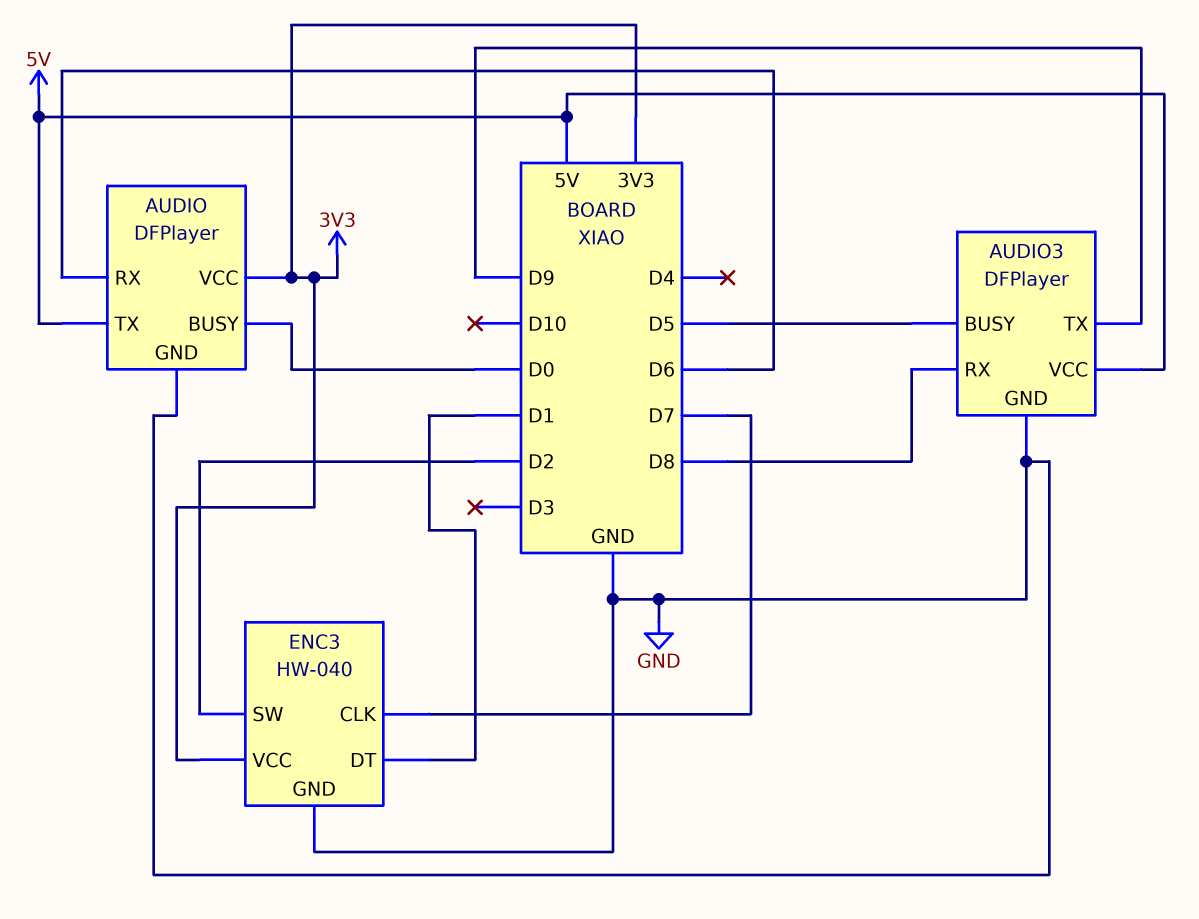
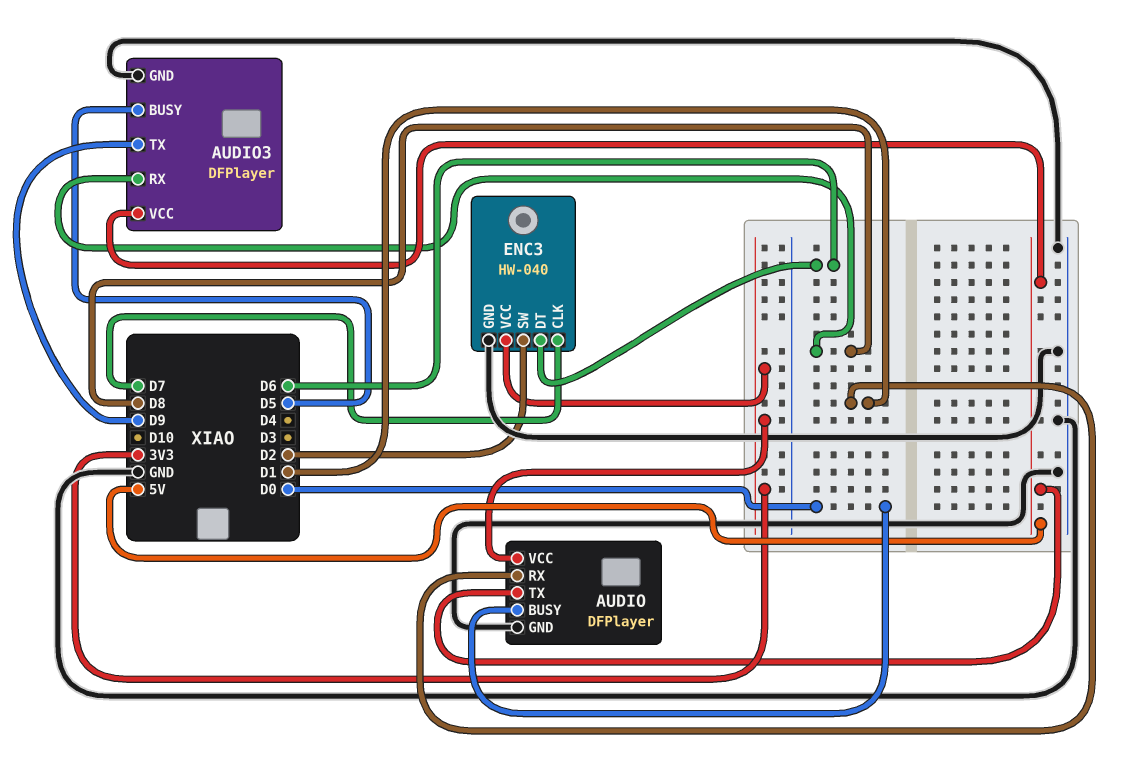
AUDIO pin RX: D6 -> D1
ENC3 pin DT: D1 -> D6

